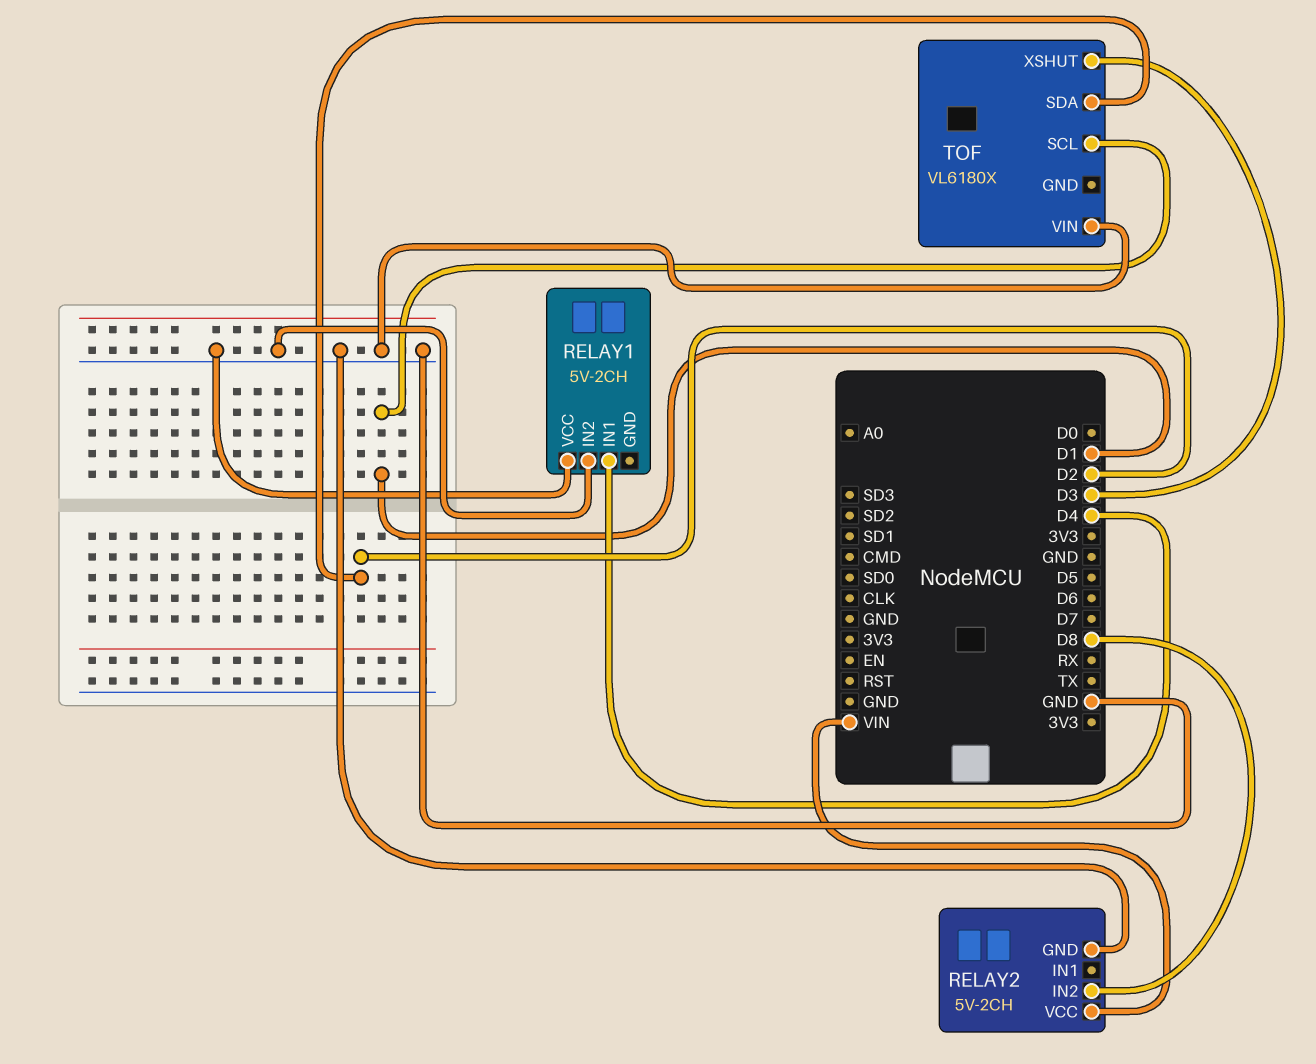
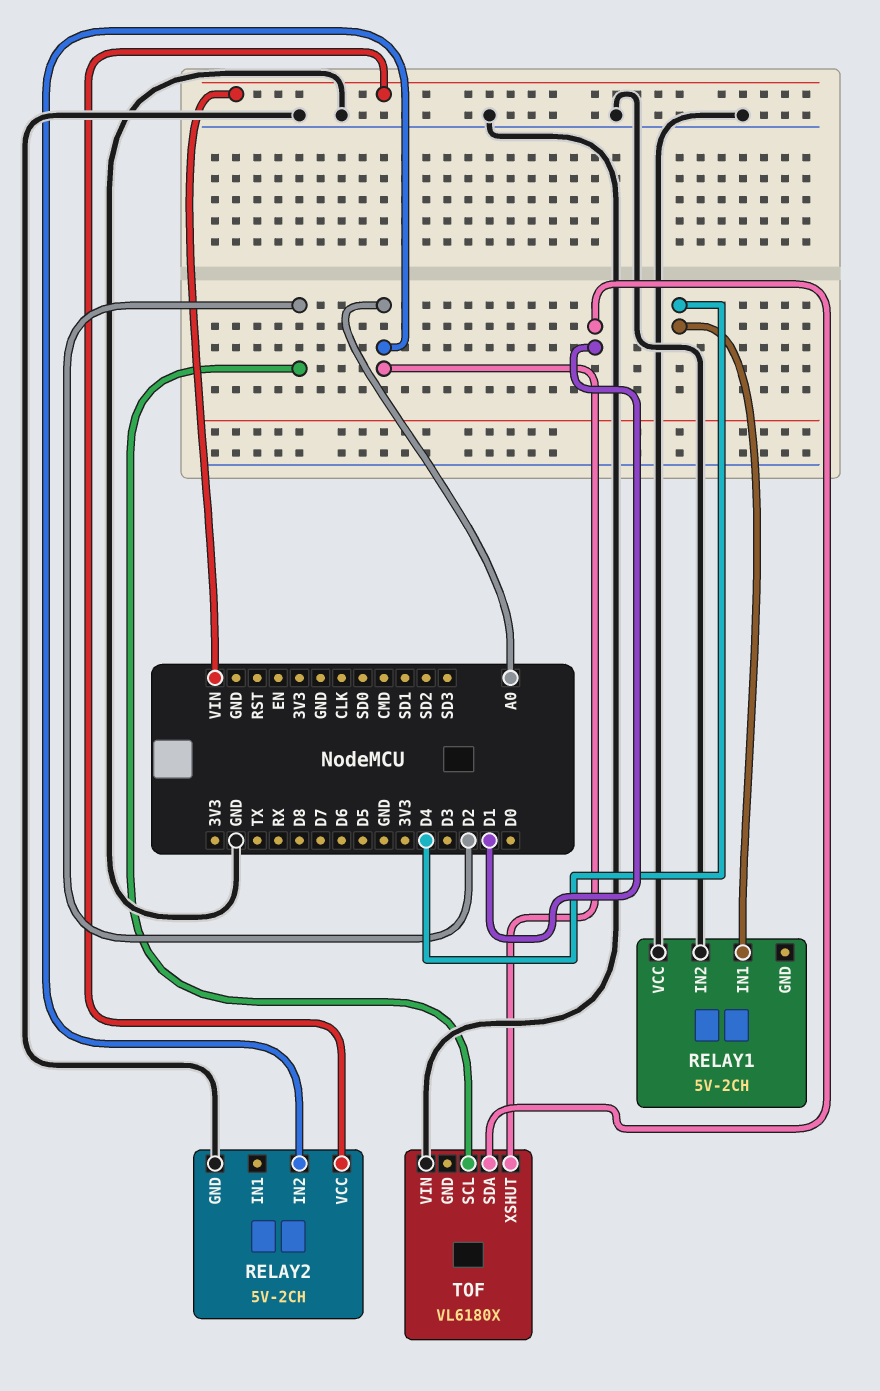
RELAY2 pin IN2: D8 -> A0
TOF pin SCL: D1 -> D2
TOF pin SDA: D2 -> D1
TOF pin XSHUT: D3 -> A0

